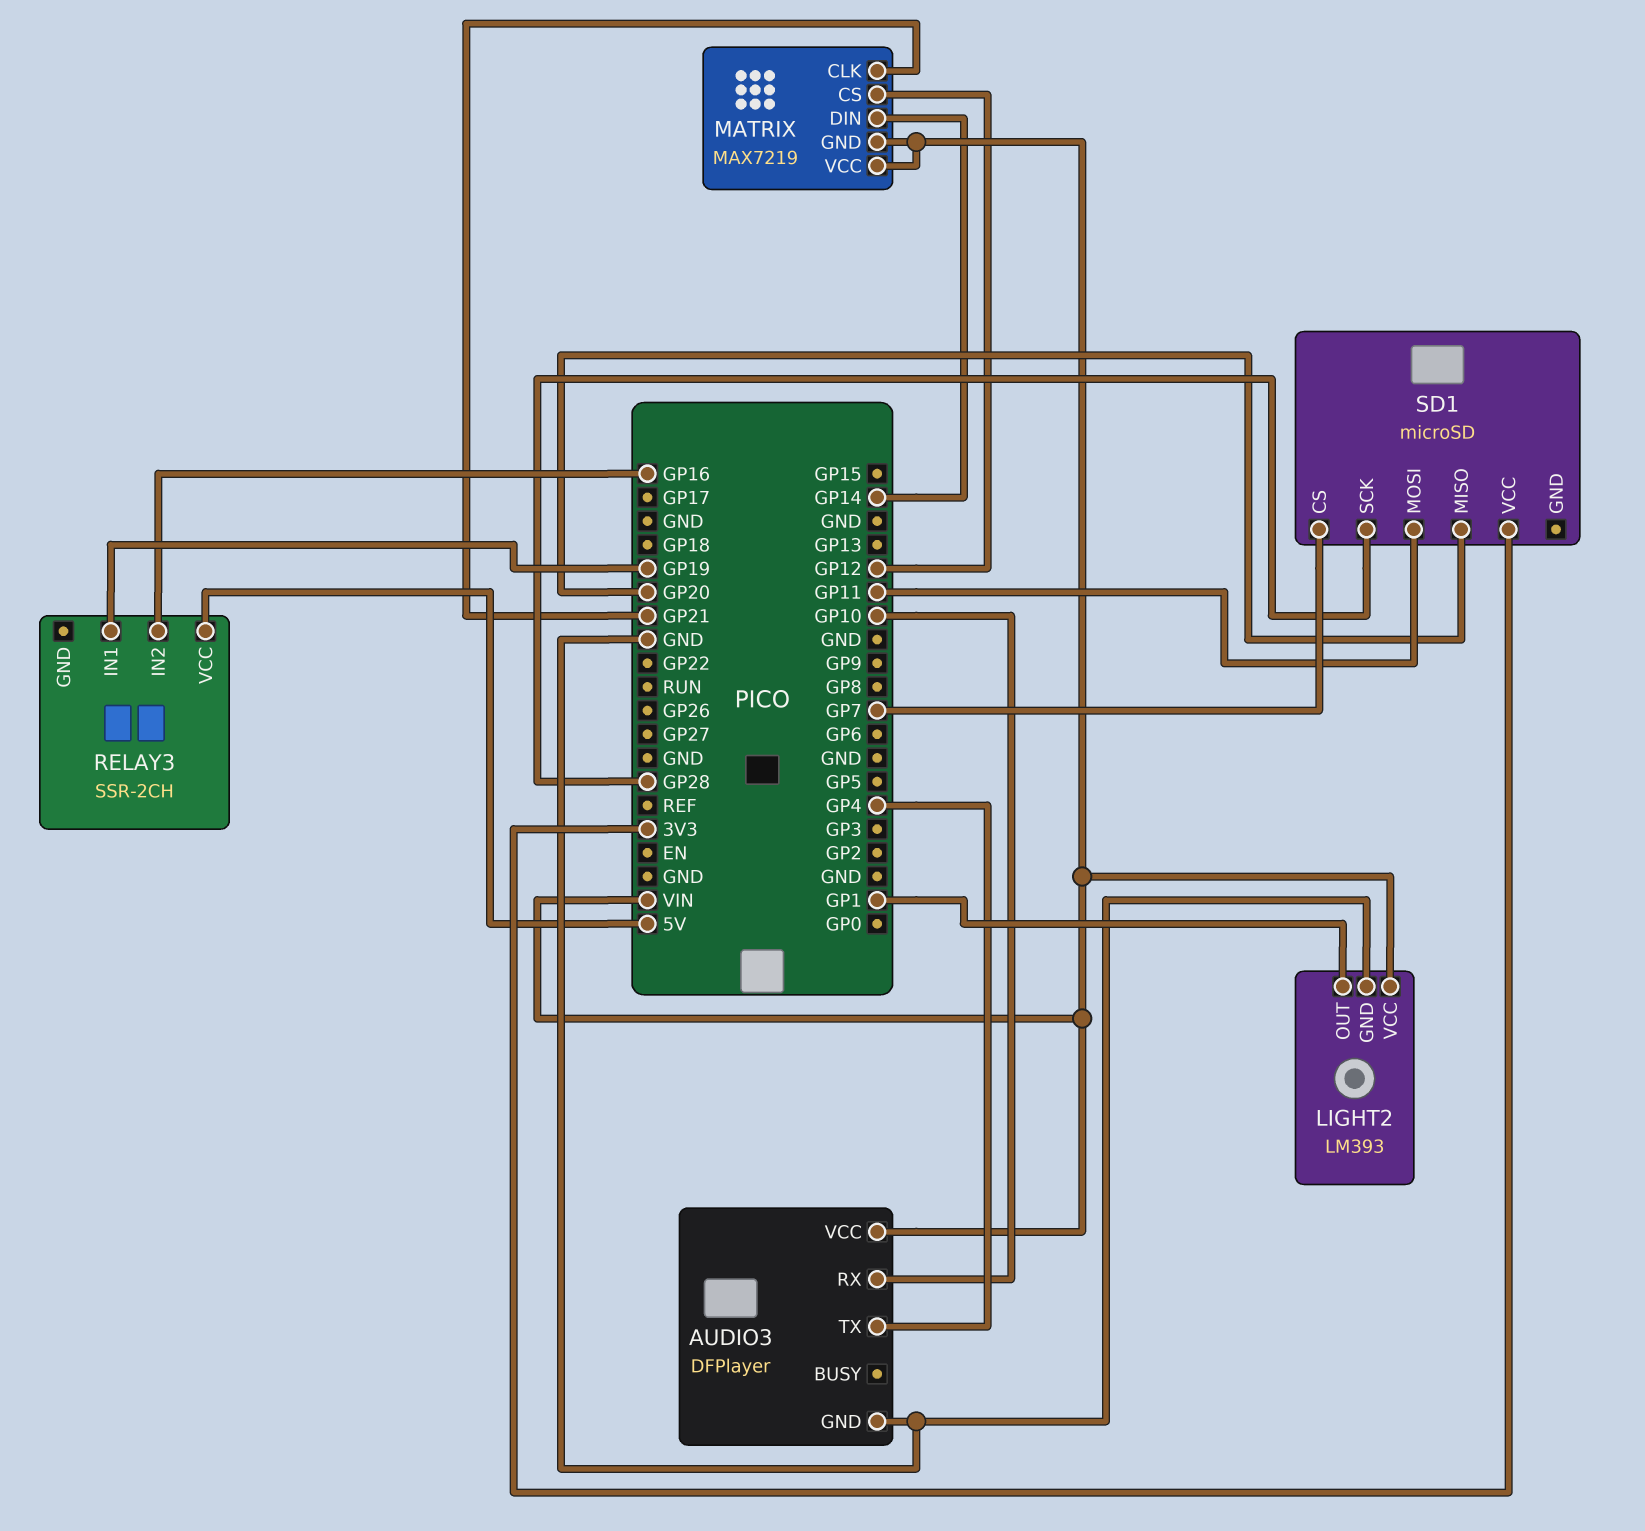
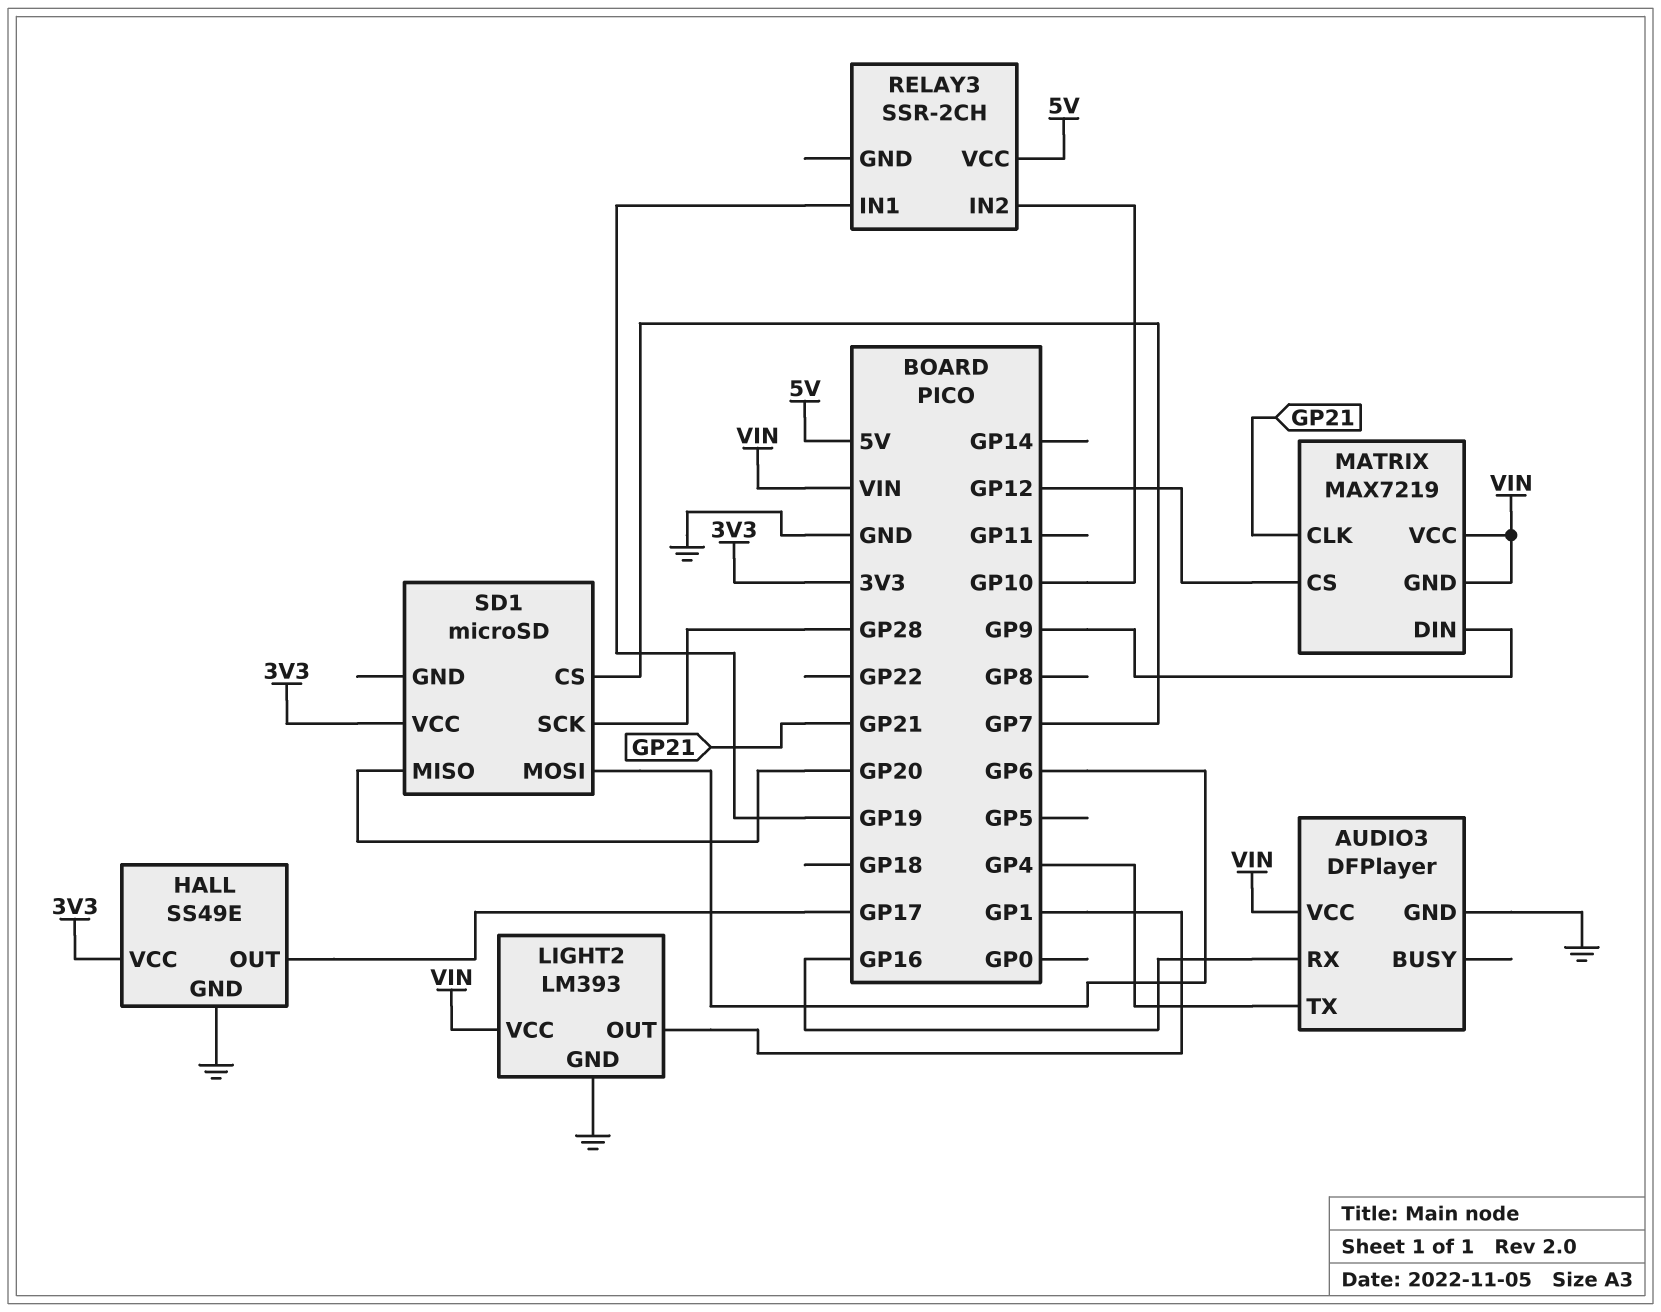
AUDIO3 pin RX: GP10 -> GP16
HALL: none -> SS49E
HALL pin GND: none -> GND
HALL pin OUT: none -> GP17
HALL pin VCC: none -> 3V3
MATRIX pin DIN: GP14 -> GP9
RELAY3 pin IN2: GP16 -> GP10
SD1 pin MOSI: GP11 -> GP6

